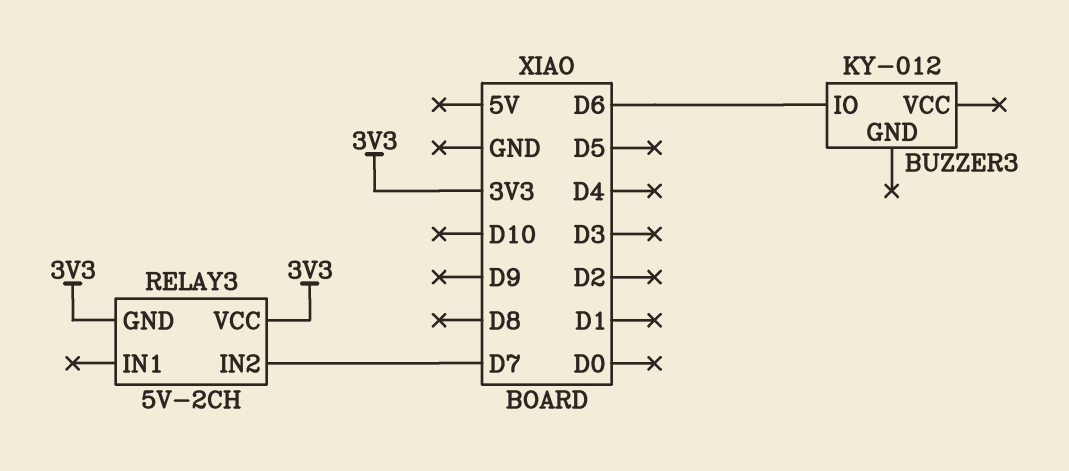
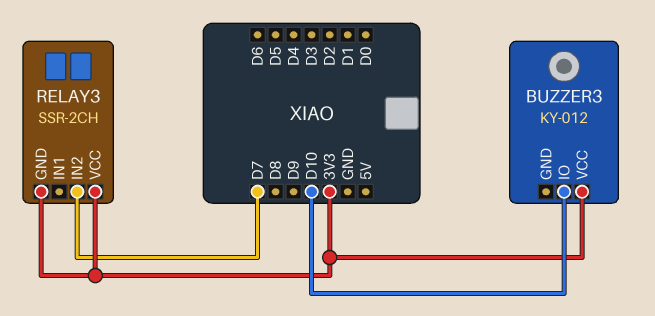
BUZZER3 pin IO: D6 -> D10
BUZZER3 pin VCC: none -> 3V3
RELAY3: 5V-2CH -> SSR-2CH

